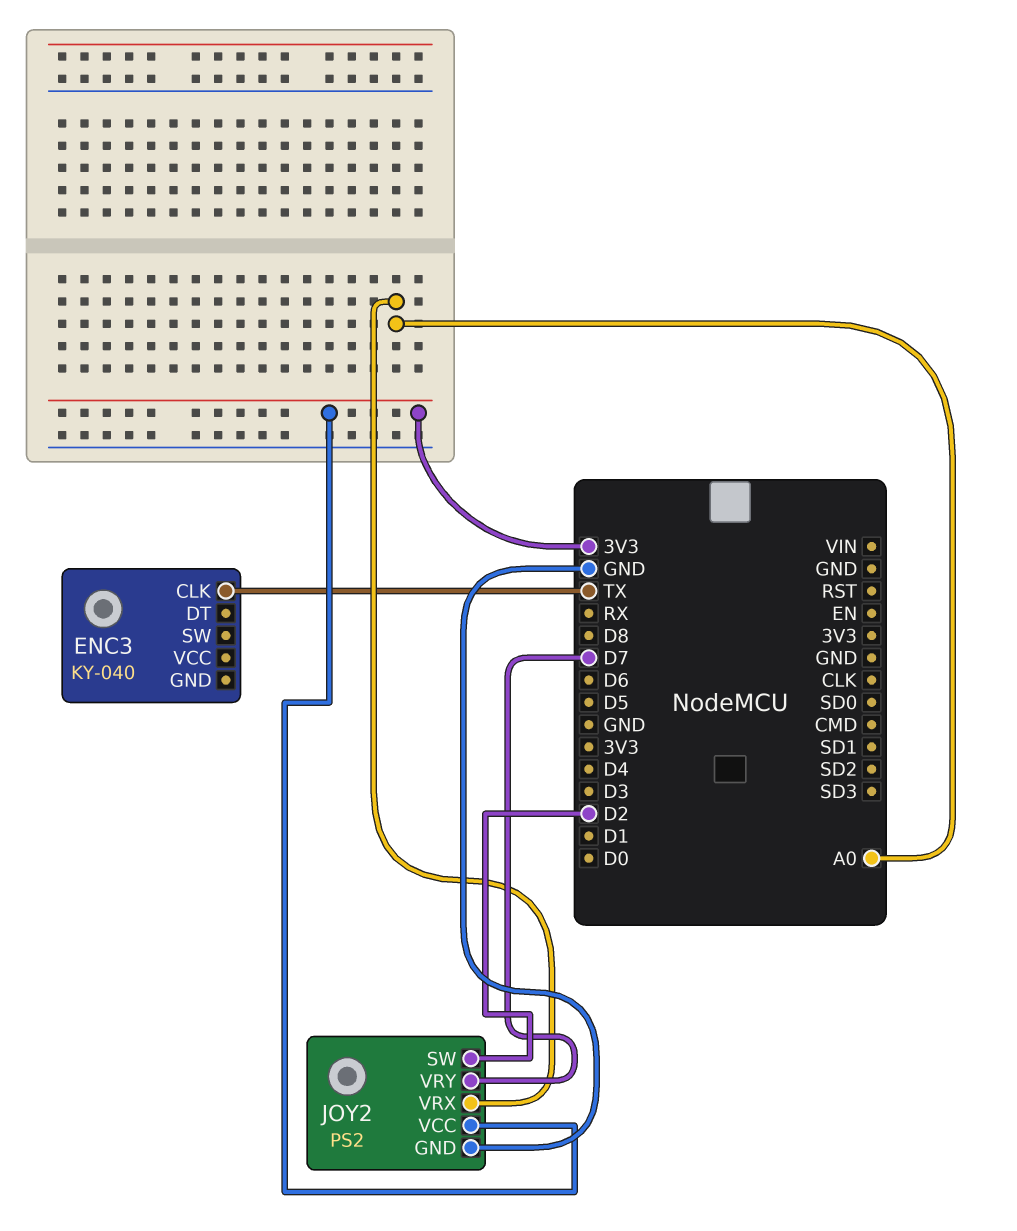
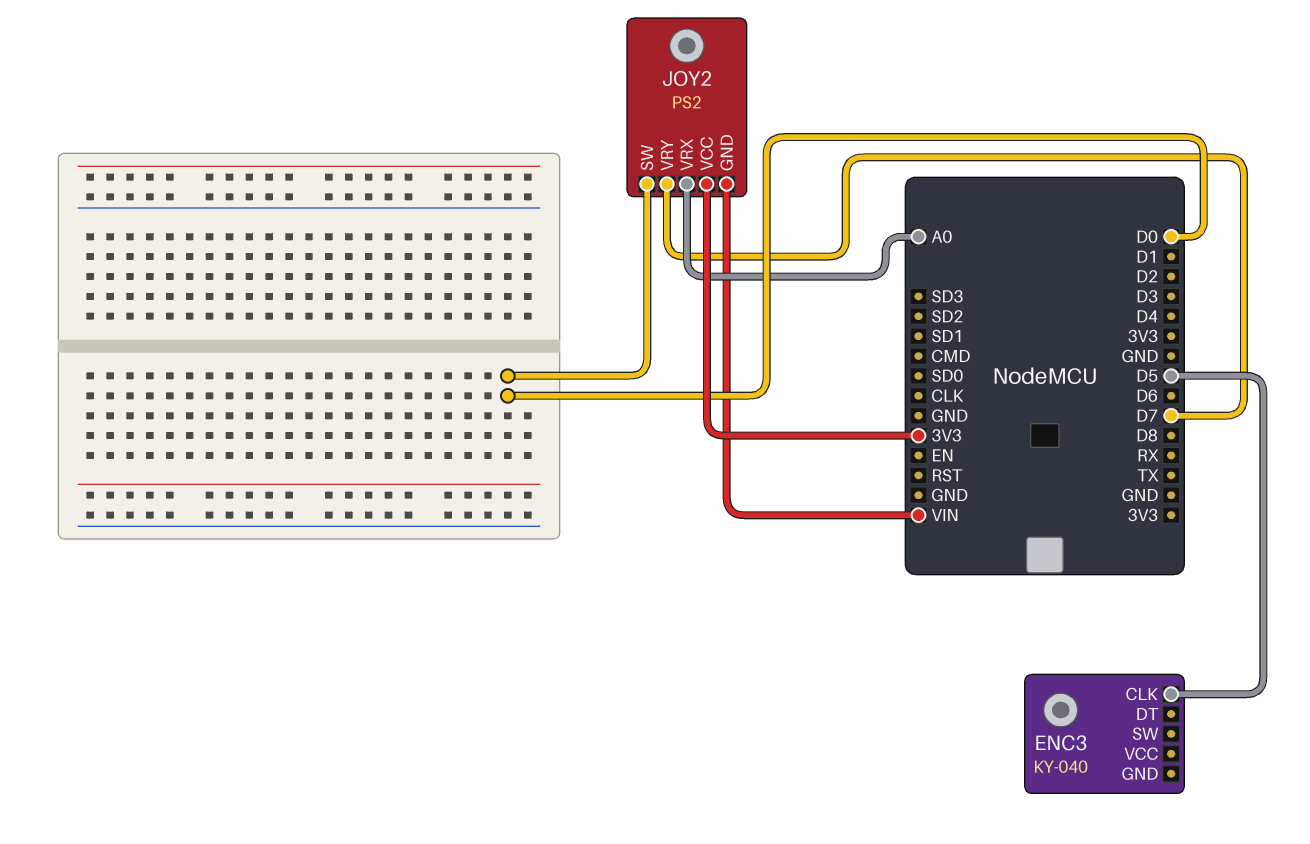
ENC3 pin CLK: TX -> D5
JOY2 pin GND: GND -> VIN
JOY2 pin SW: D2 -> D0

